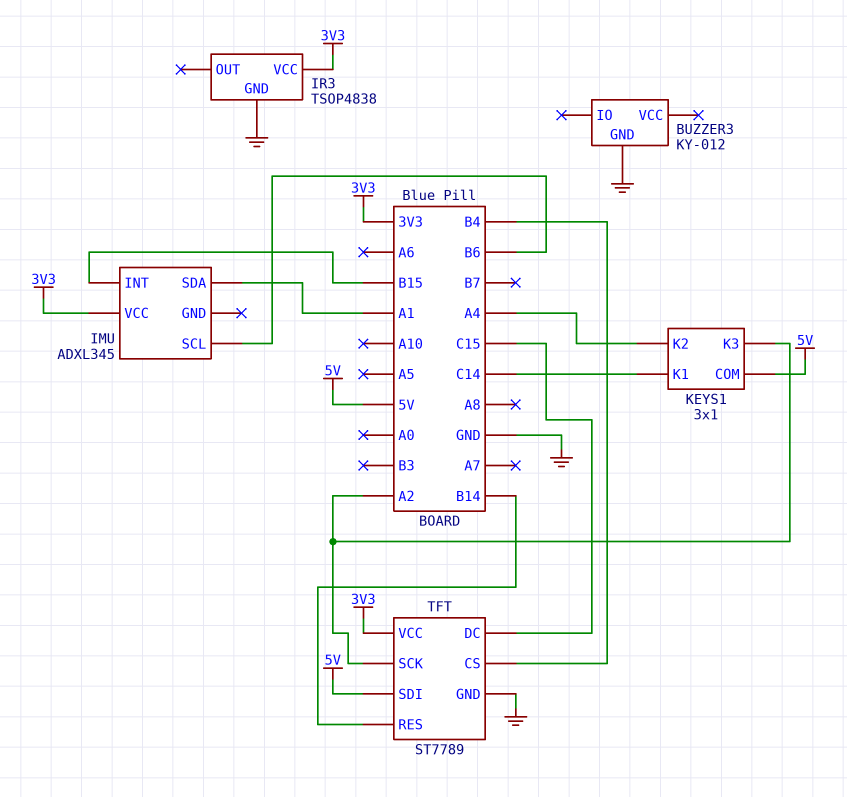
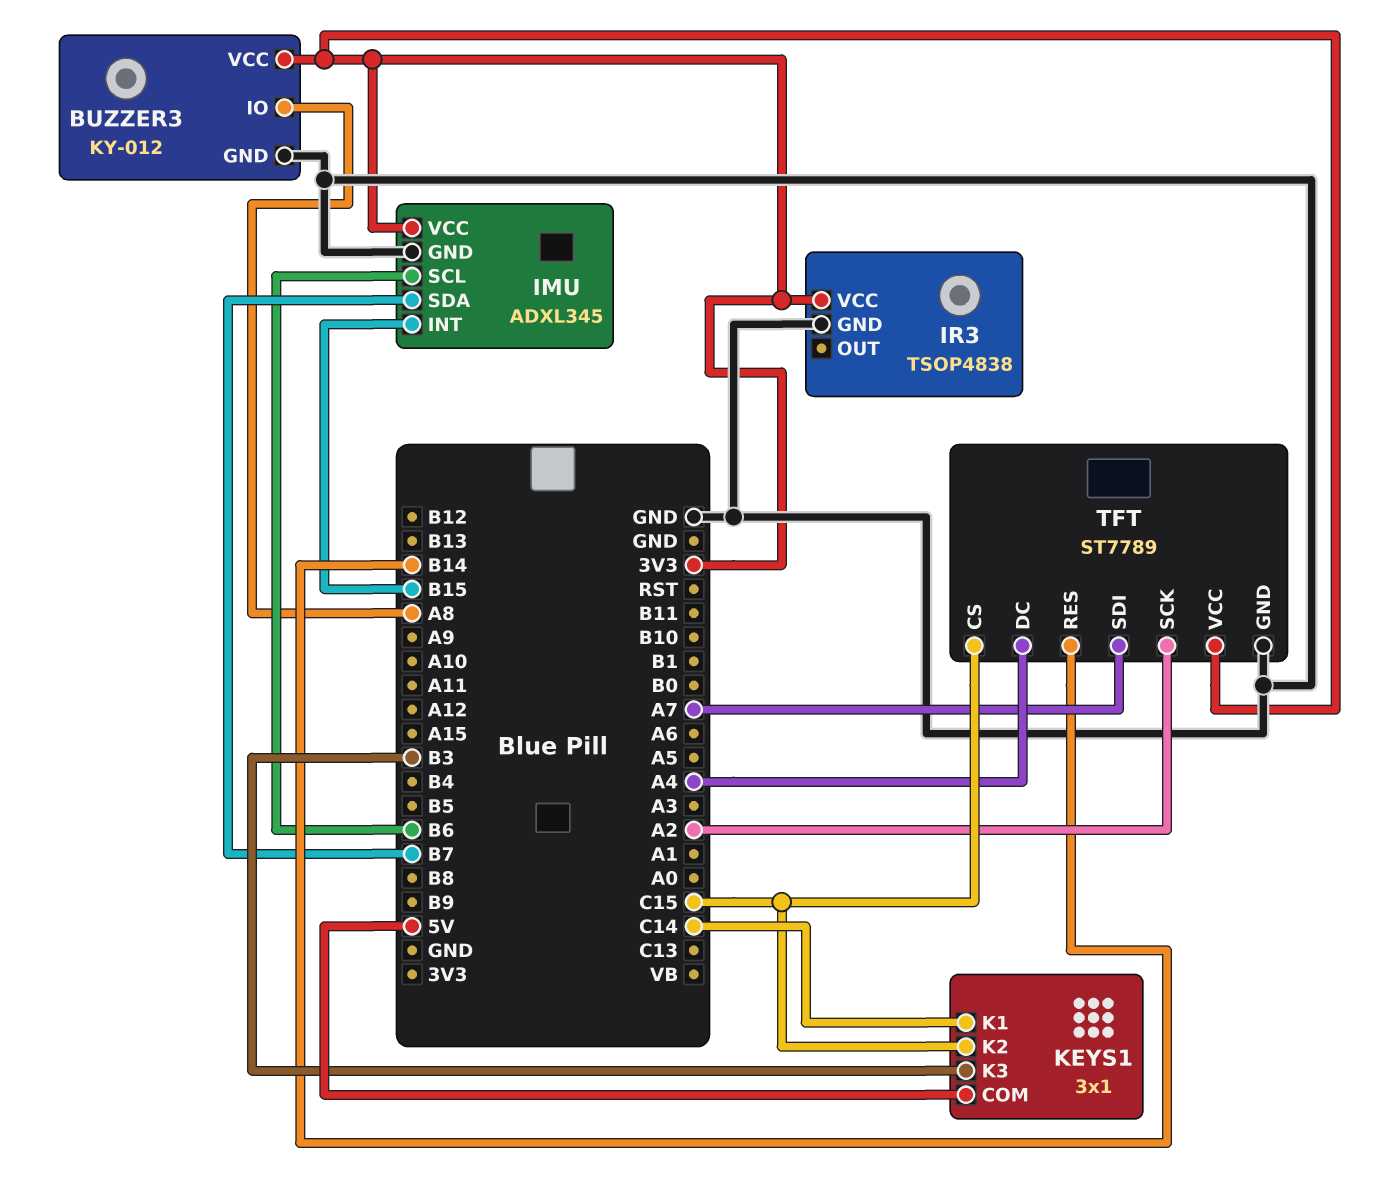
BUZZER3 pin IO: none -> A8
BUZZER3 pin VCC: none -> 3V3
IMU pin GND: none -> GND
IMU pin SDA: A1 -> B7
KEYS1 pin K2: A4 -> C15
KEYS1 pin K3: A2 -> B3
TFT pin CS: B4 -> C15
TFT pin DC: C15 -> A4
TFT pin SDI: 5V -> A7

